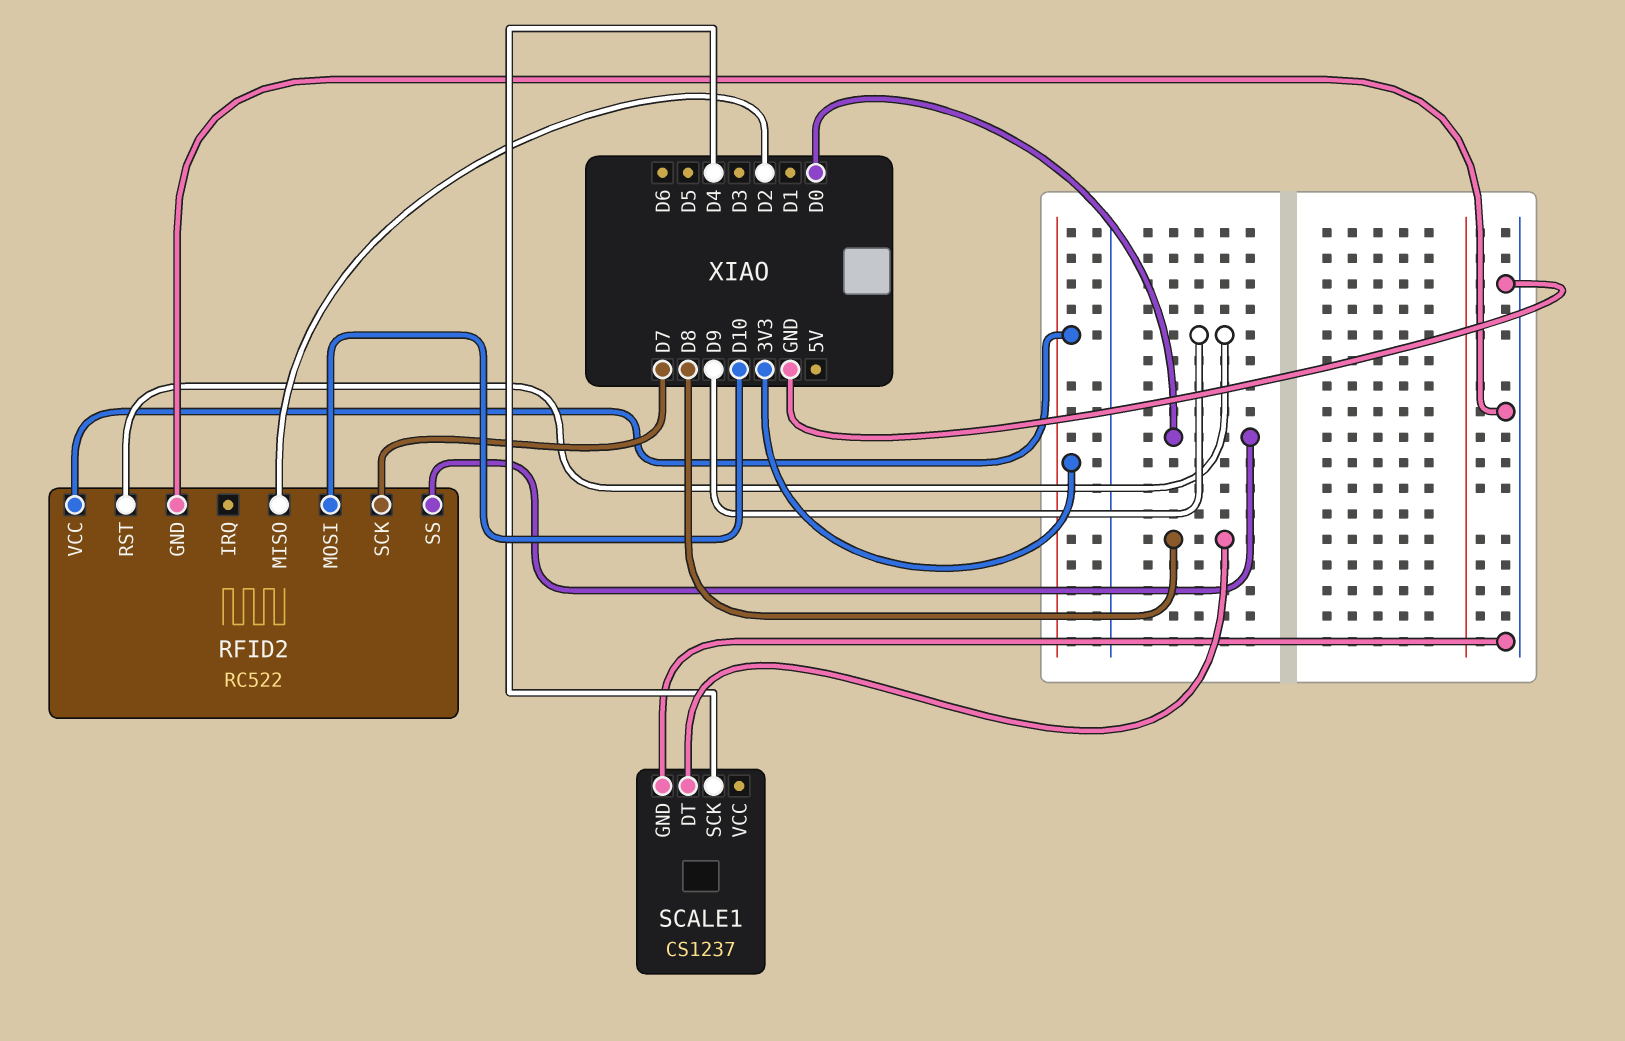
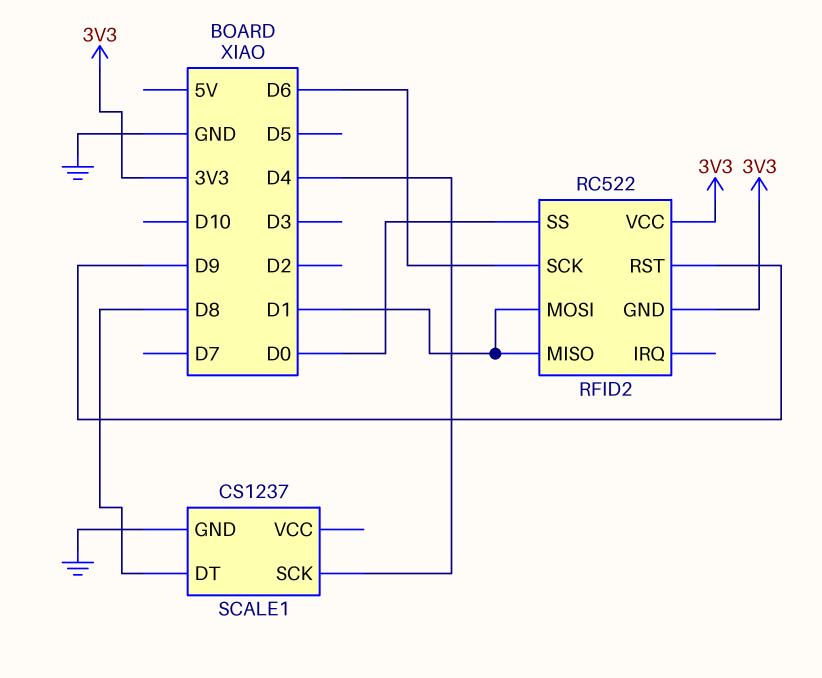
RFID2 pin GND: GND -> 3V3
RFID2 pin MISO: D2 -> D1
RFID2 pin MOSI: D10 -> D1
RFID2 pin SCK: D7 -> D6

